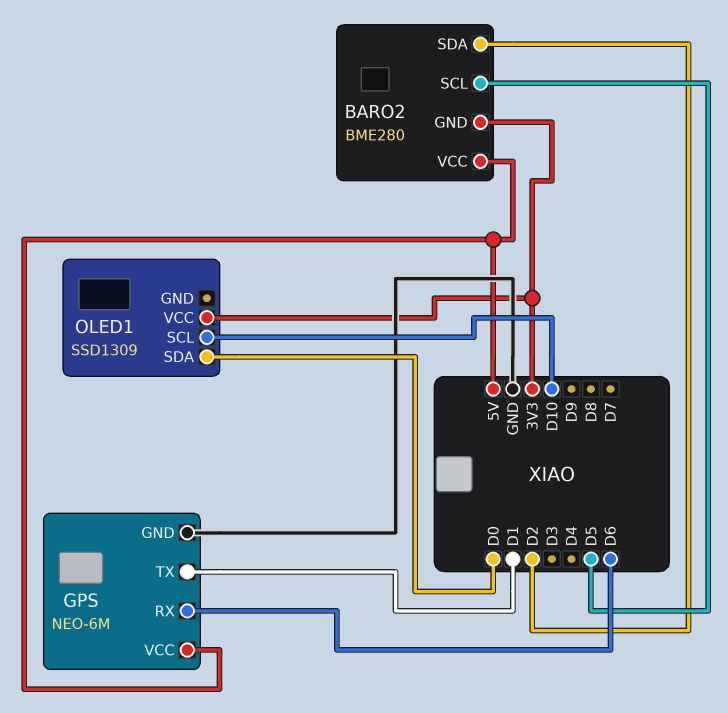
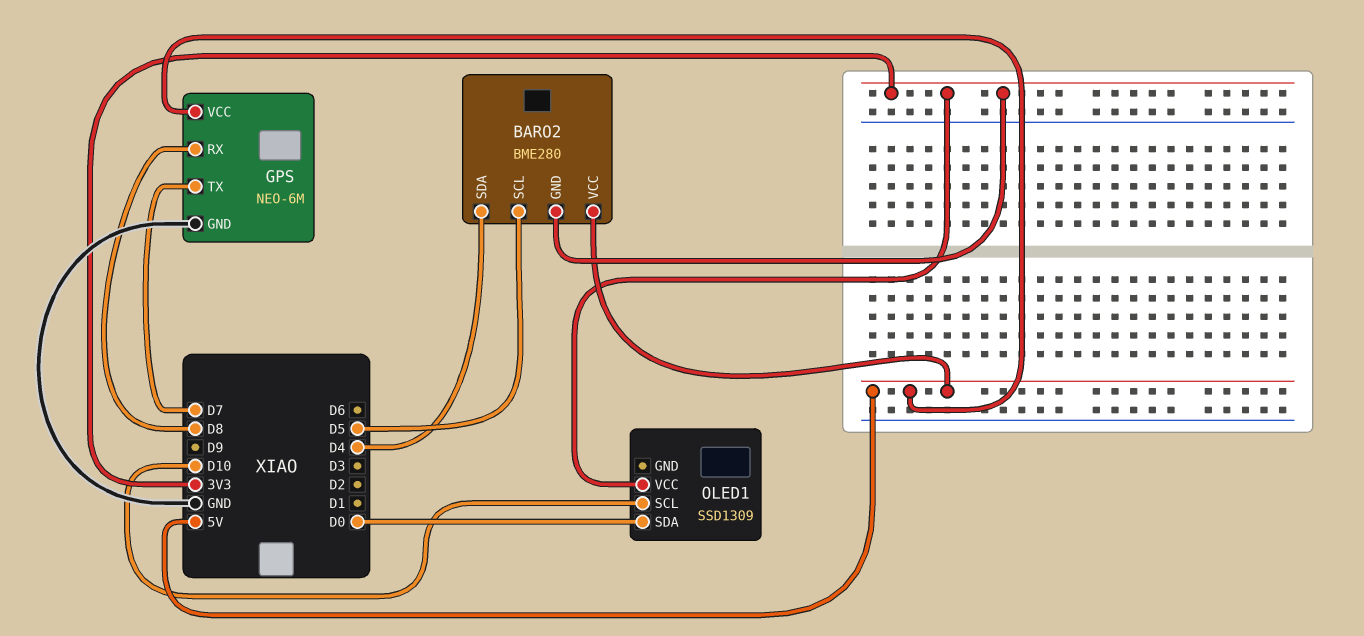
BARO2 pin SDA: D2 -> D4
GPS pin RX: D6 -> D8
GPS pin TX: D1 -> D7

